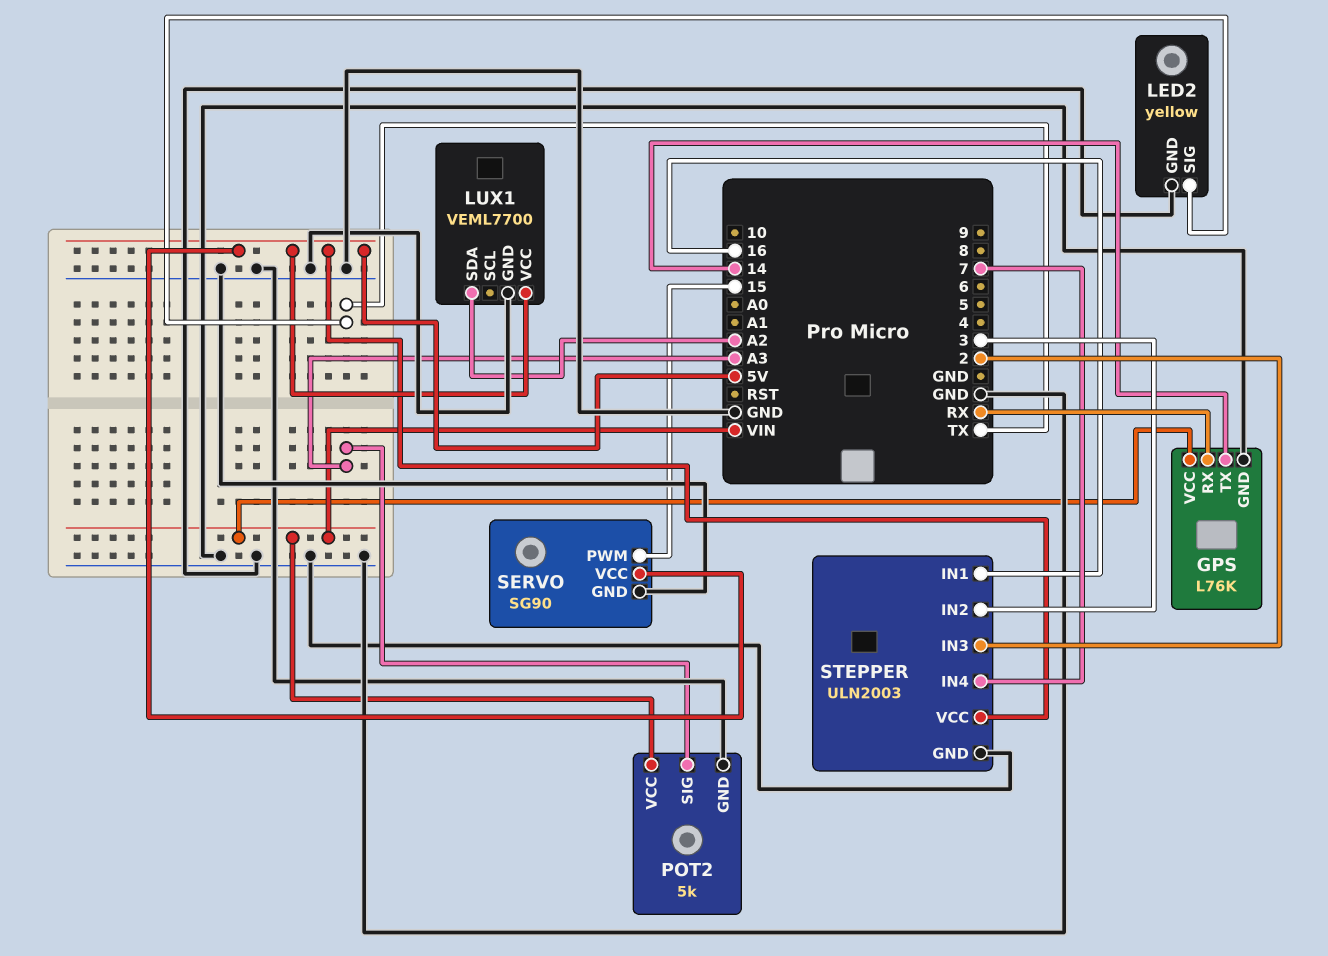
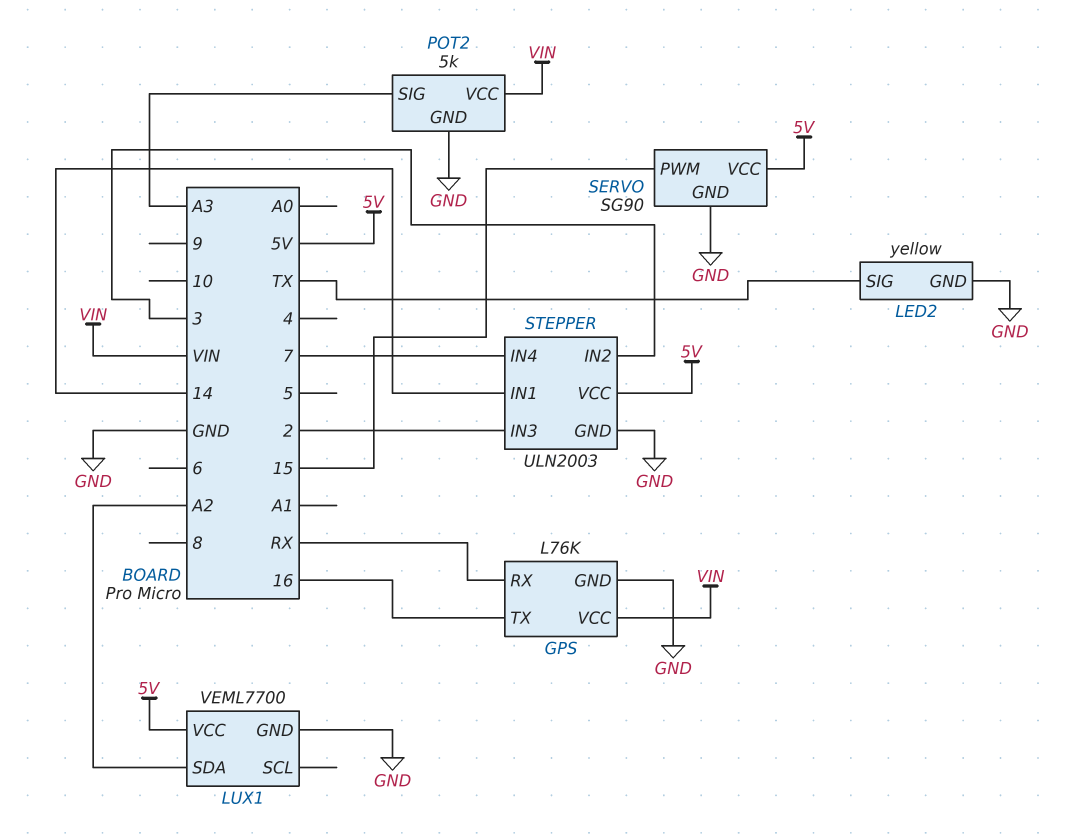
GPS pin TX: 14 -> 16
STEPPER pin IN1: 16 -> 14

